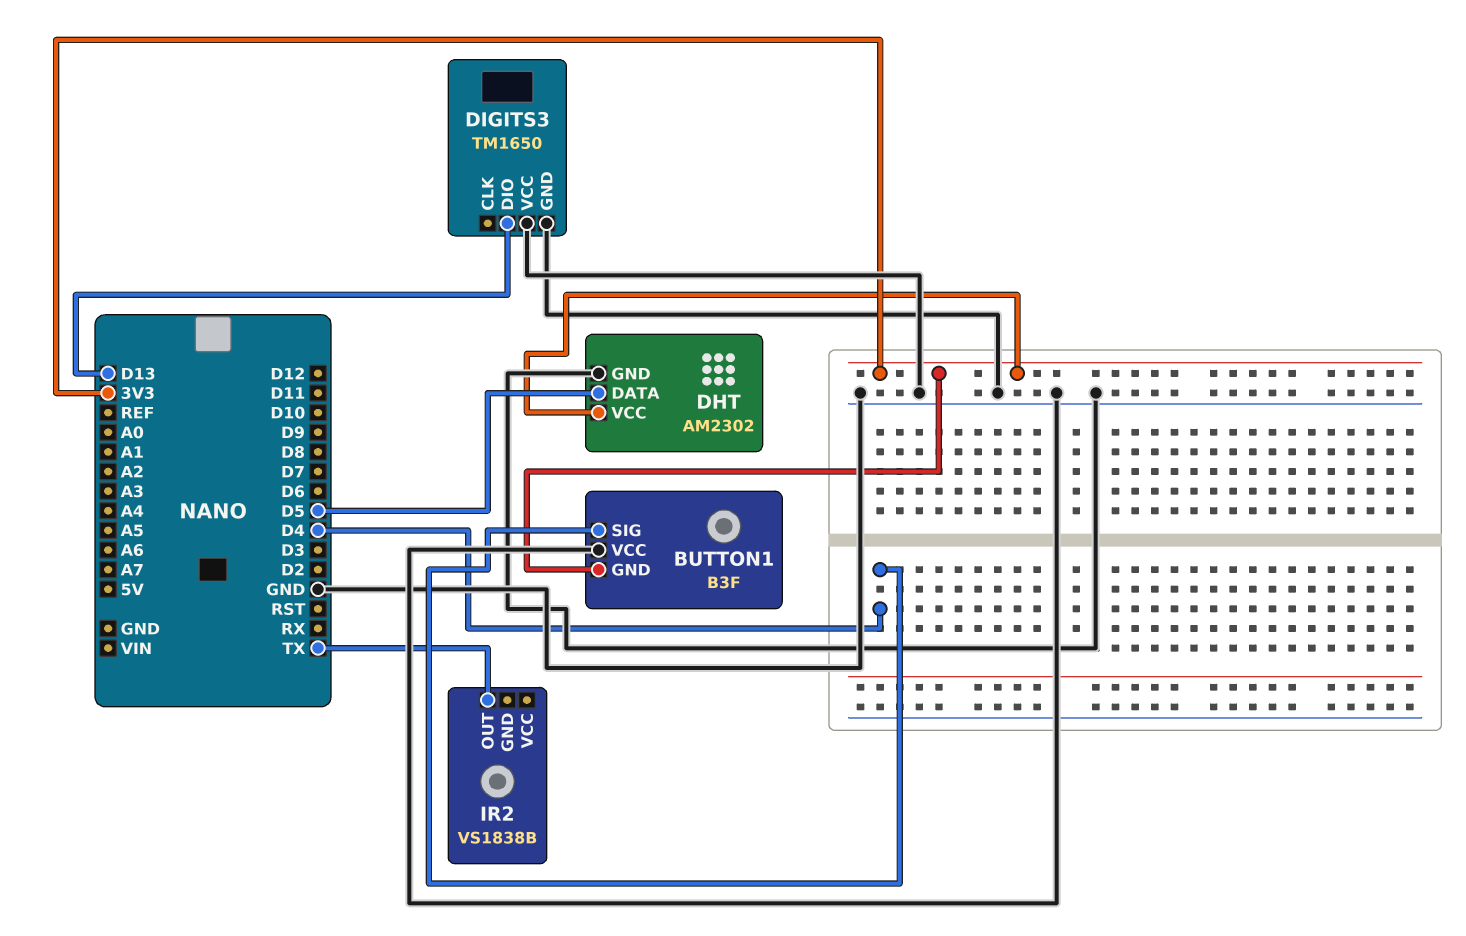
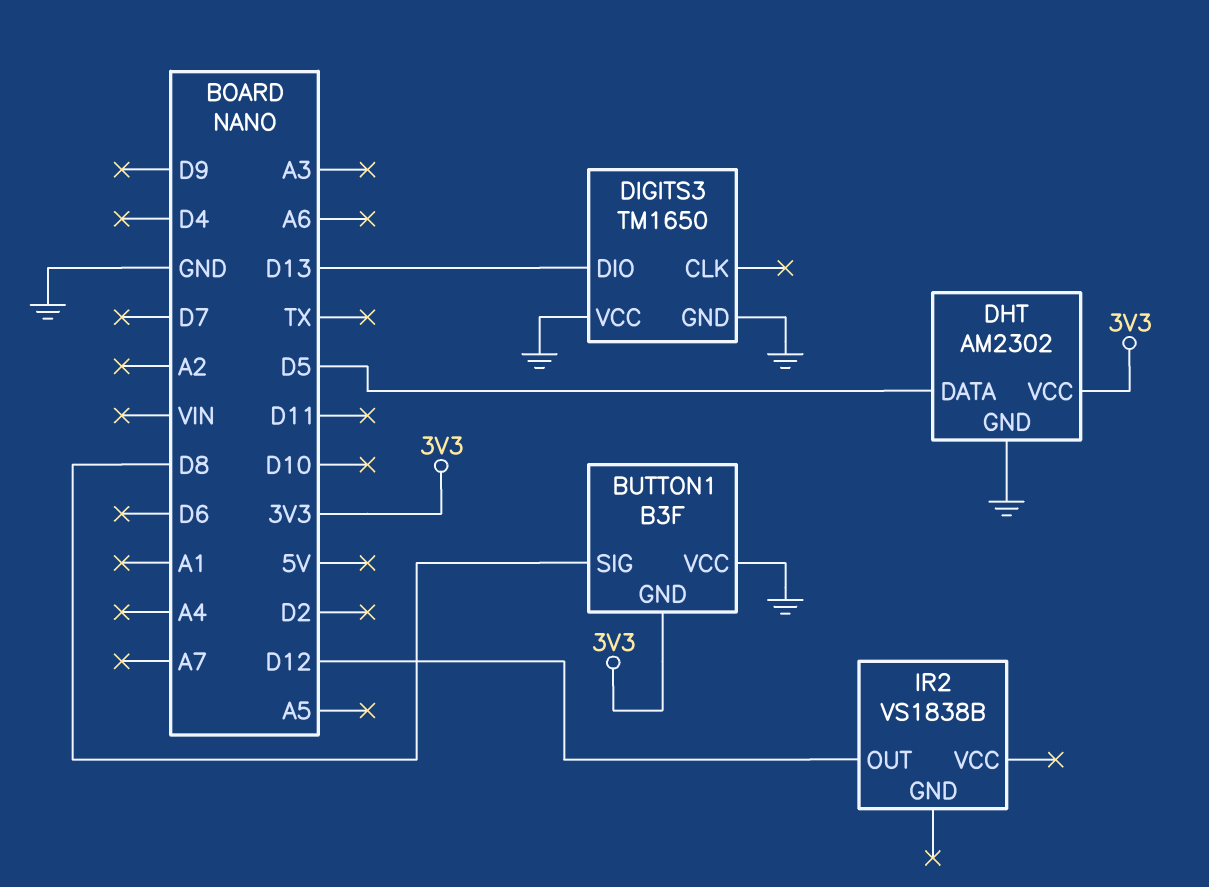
BUTTON1 pin SIG: D4 -> D8
IR2 pin OUT: TX -> D12

